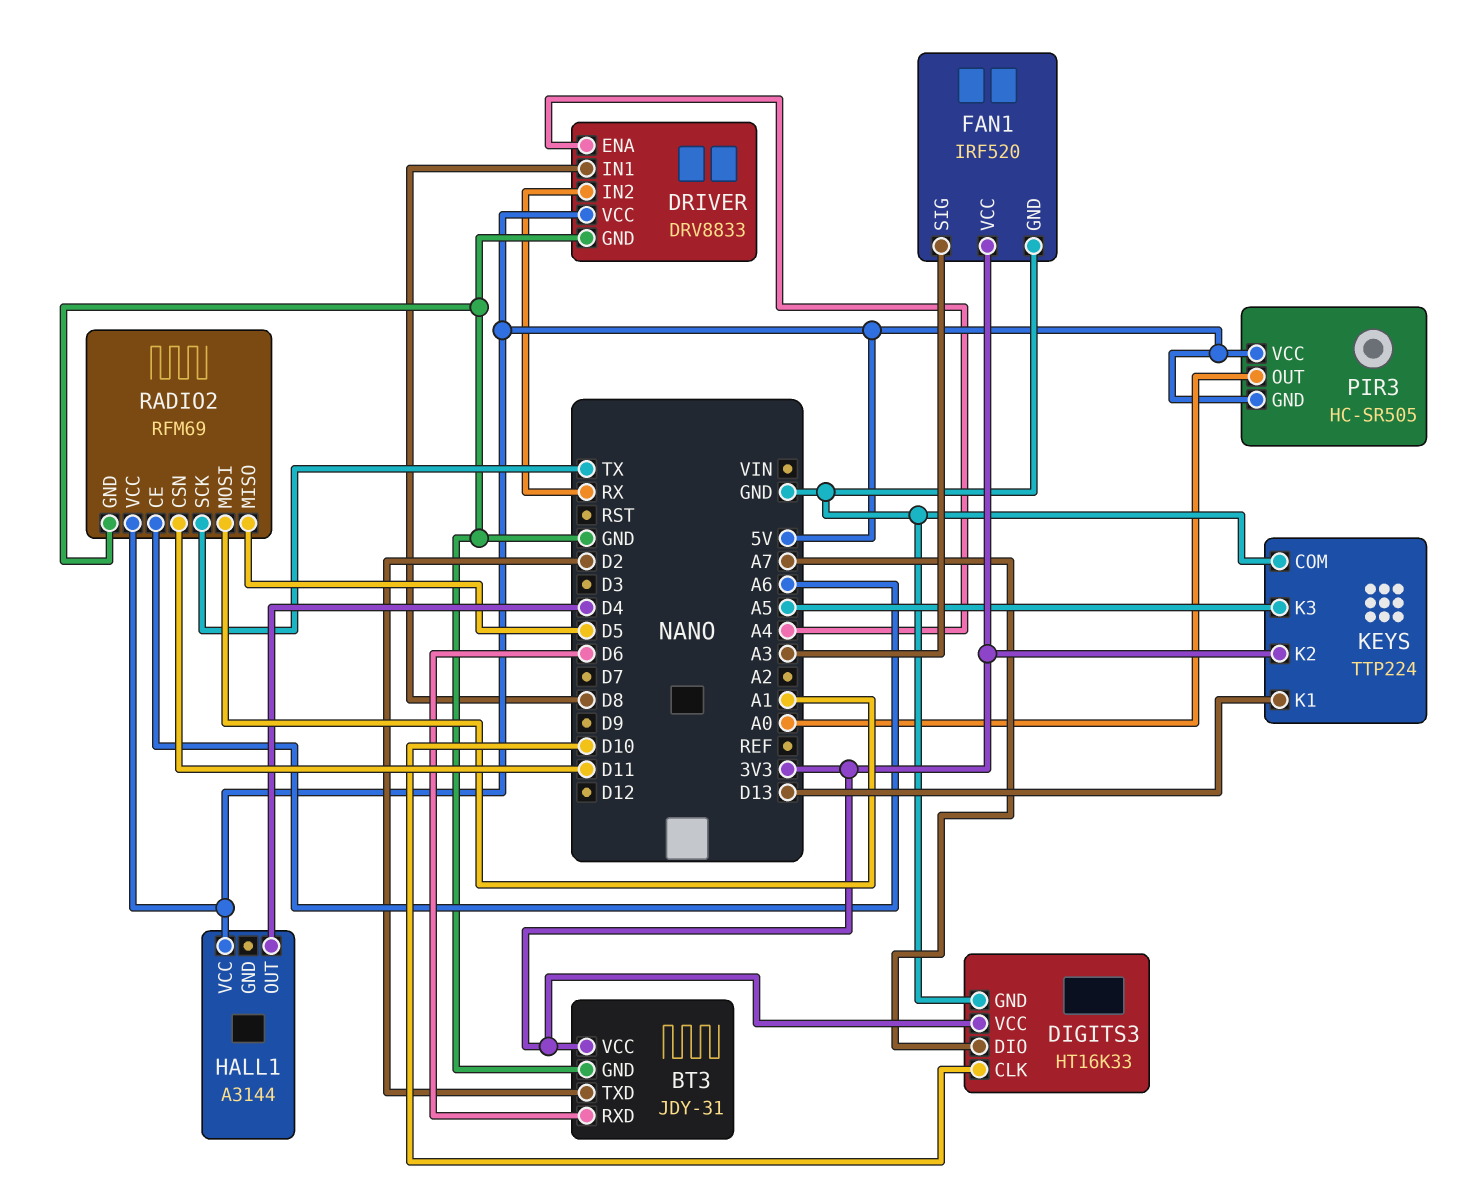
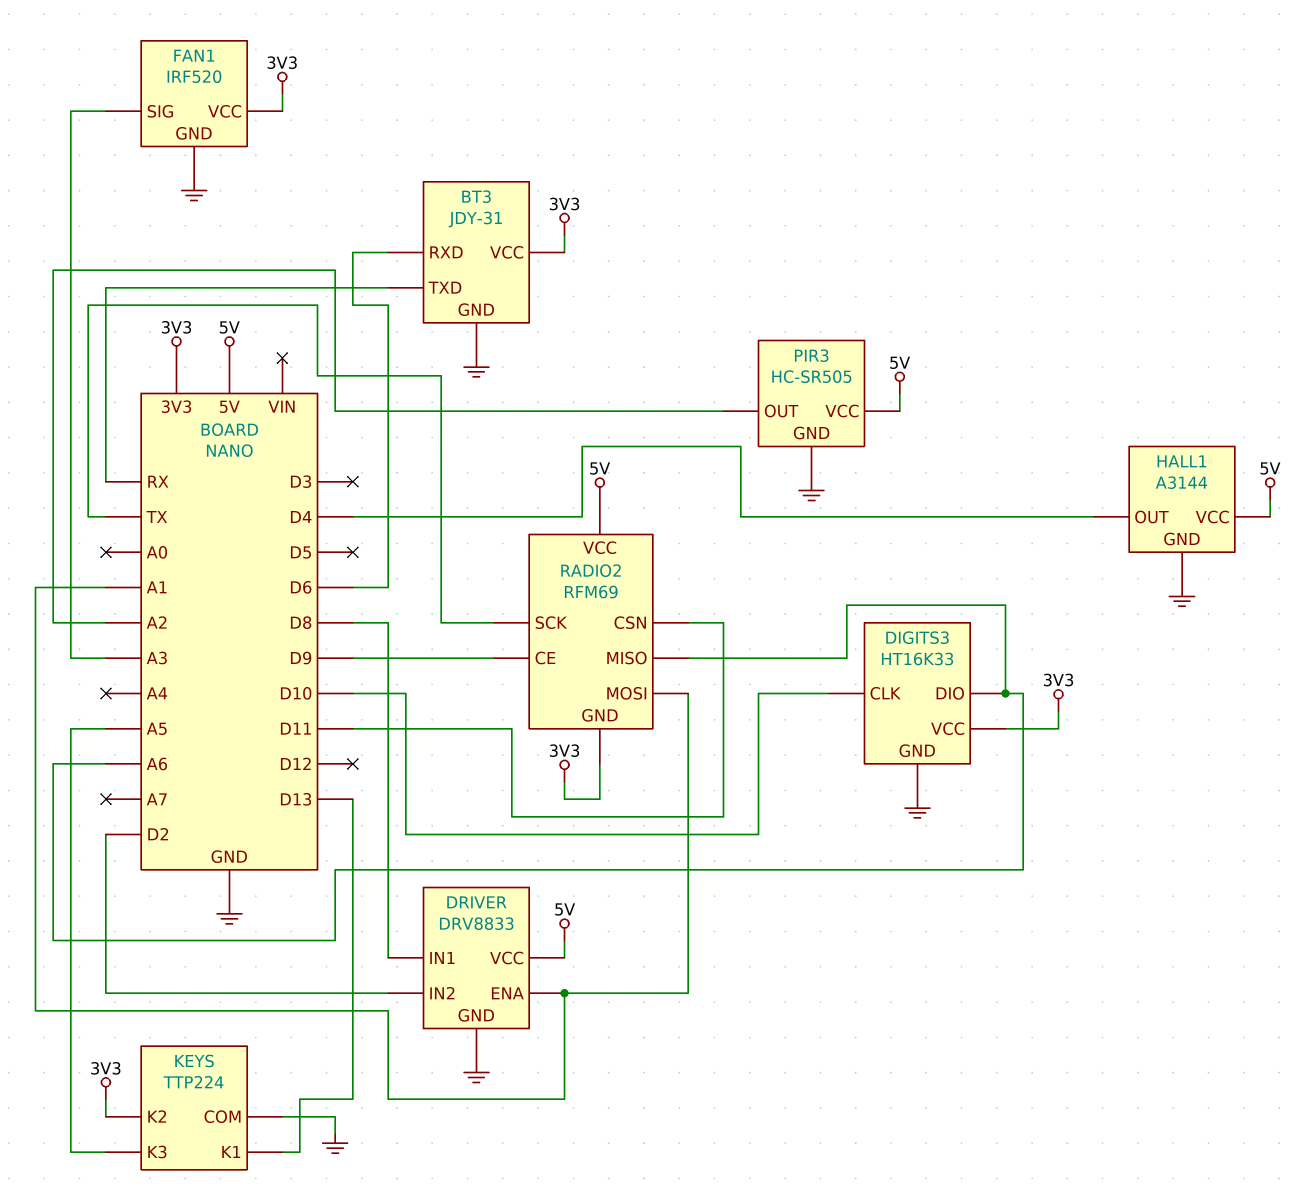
BT3 pin TXD: D2 -> RX
DIGITS3 pin DIO: A7 -> A6
DRIVER pin ENA: A4 -> A1
DRIVER pin IN2: RX -> D2
HALL1 pin GND: none -> GND
PIR3 pin GND: 5V -> GND
PIR3 pin OUT: A0 -> A2
RADIO2 pin CE: A6 -> D9
RADIO2 pin GND: GND -> 3V3
RADIO2 pin MISO: D5 -> A6

